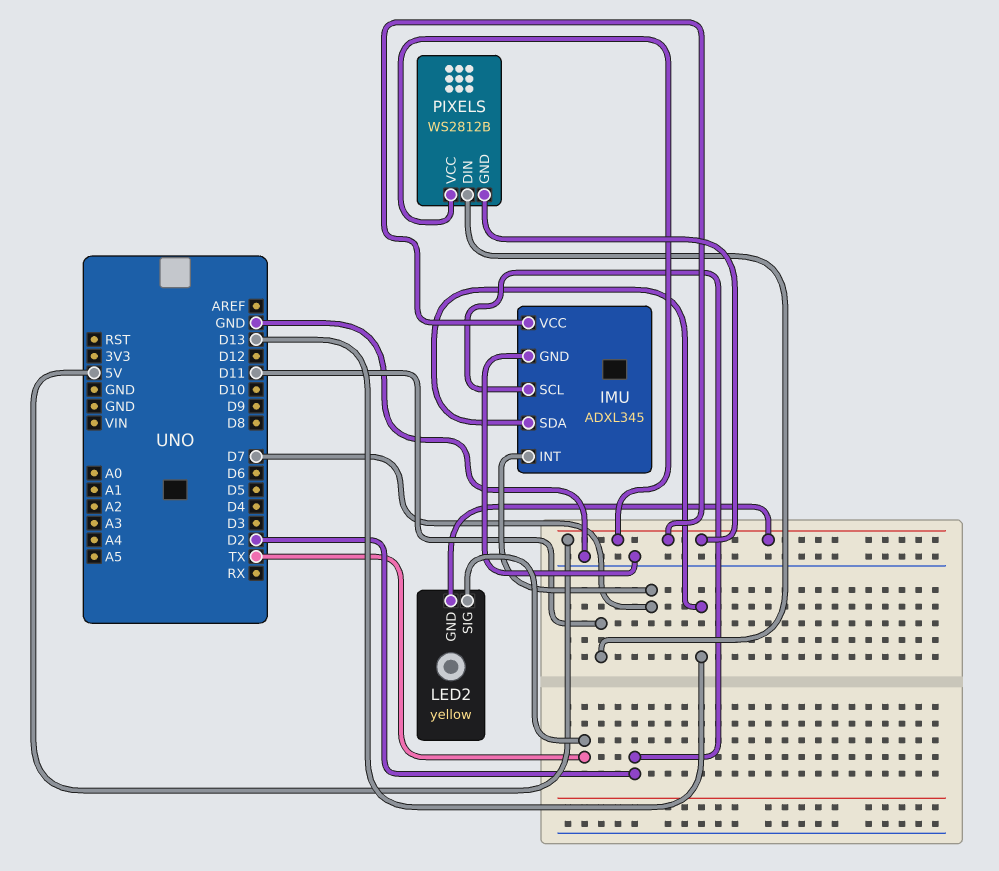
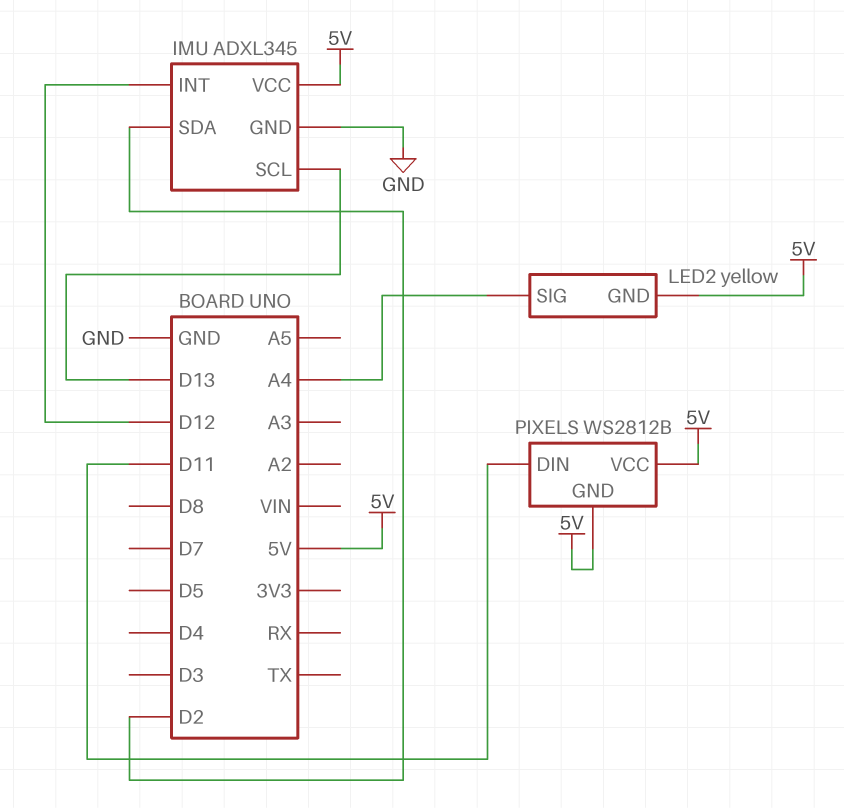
IMU pin INT: D7 -> D12
IMU pin SCL: D2 -> D13
IMU pin SDA: D13 -> D2
LED2 pin SIG: TX -> A4

